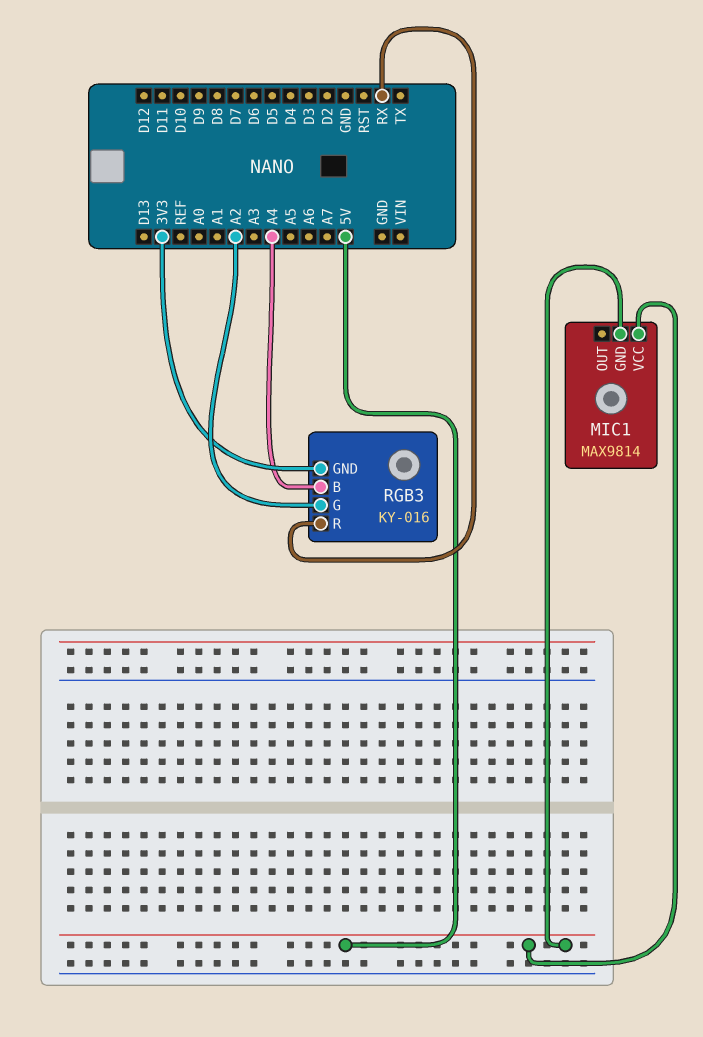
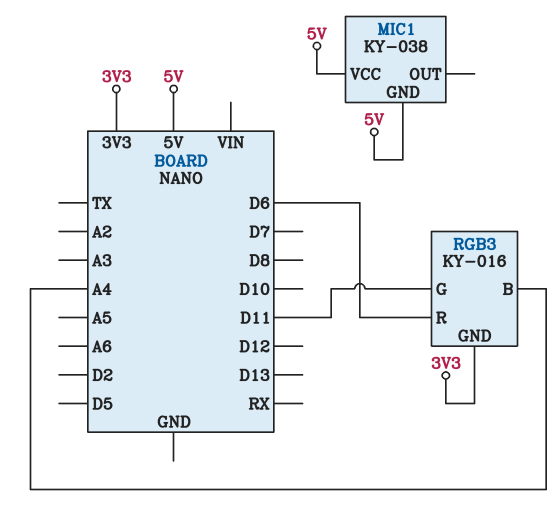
MIC1: MAX9814 -> KY-038
RGB3 pin G: A2 -> D11
RGB3 pin R: RX -> D6

